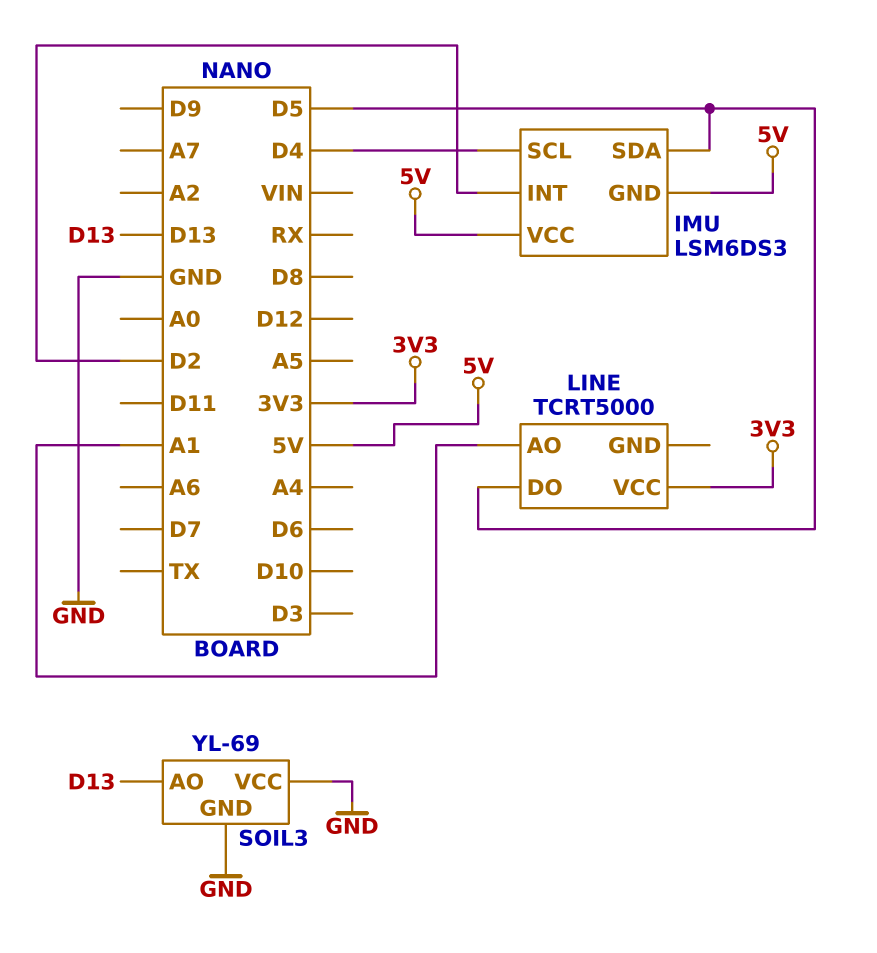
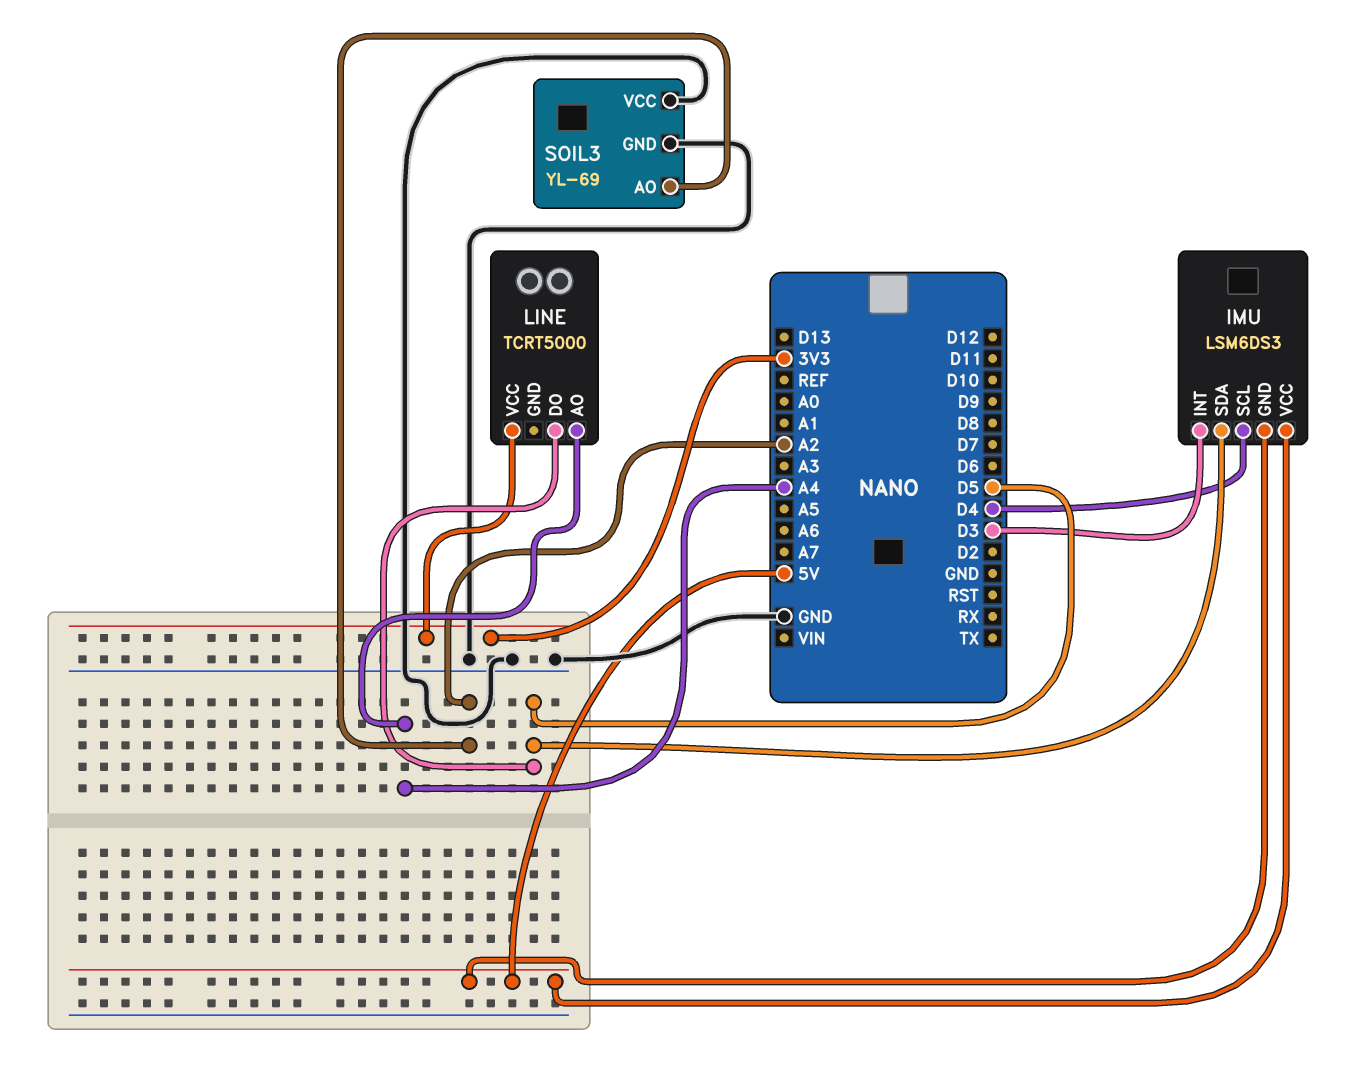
IMU pin INT: D2 -> D3
LINE pin AO: A1 -> A4
SOIL3 pin AO: D13 -> A2

